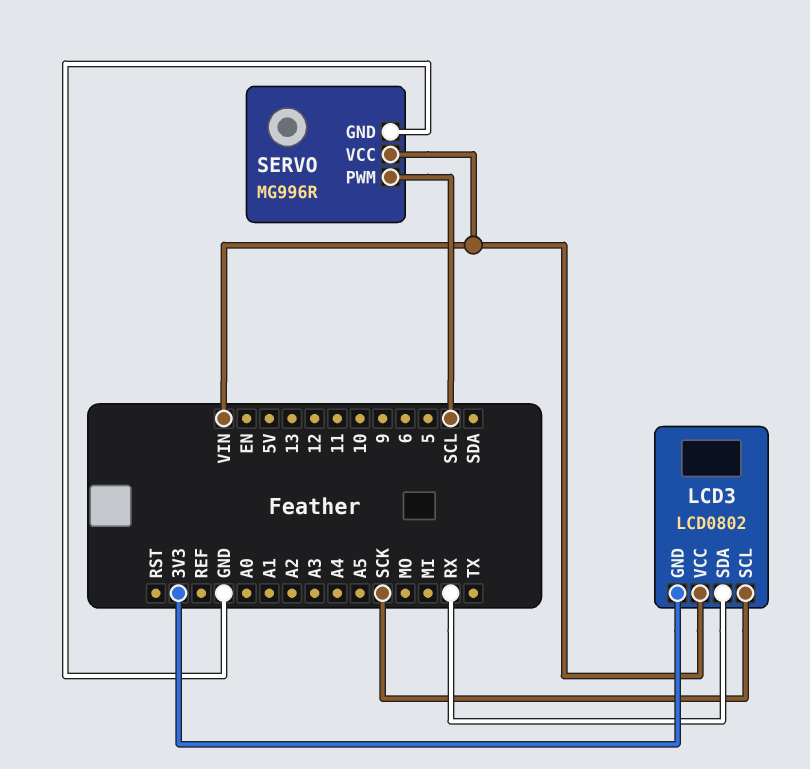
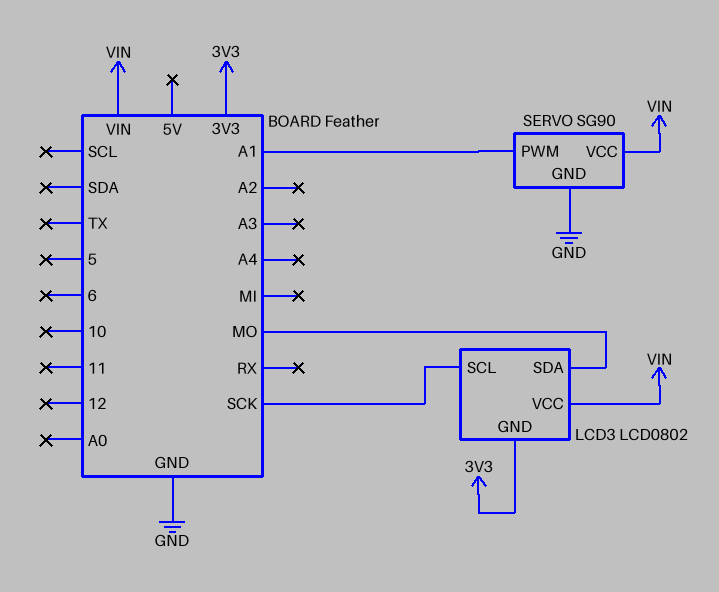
LCD3 pin SDA: RX -> MO
SERVO: MG996R -> SG90
SERVO pin PWM: SCL -> A1

